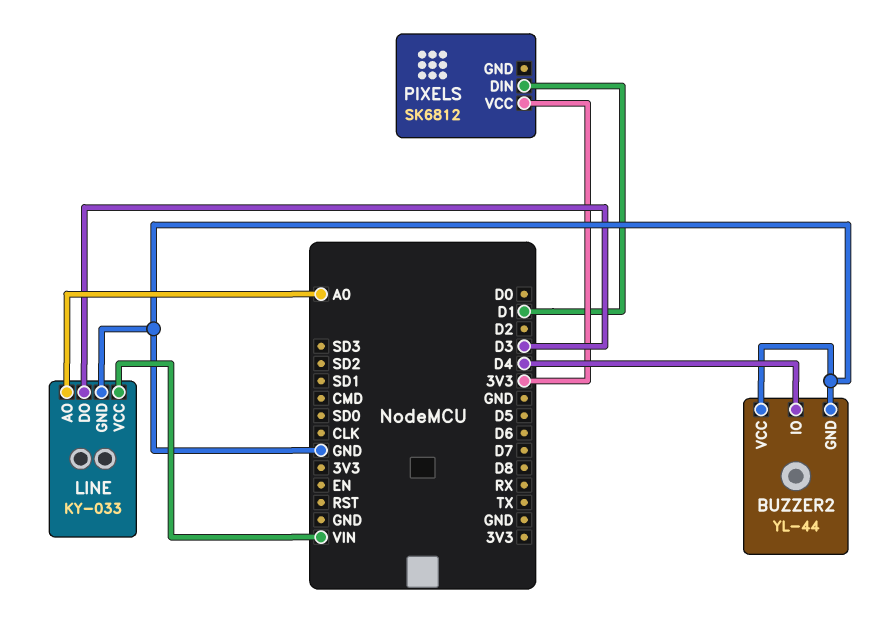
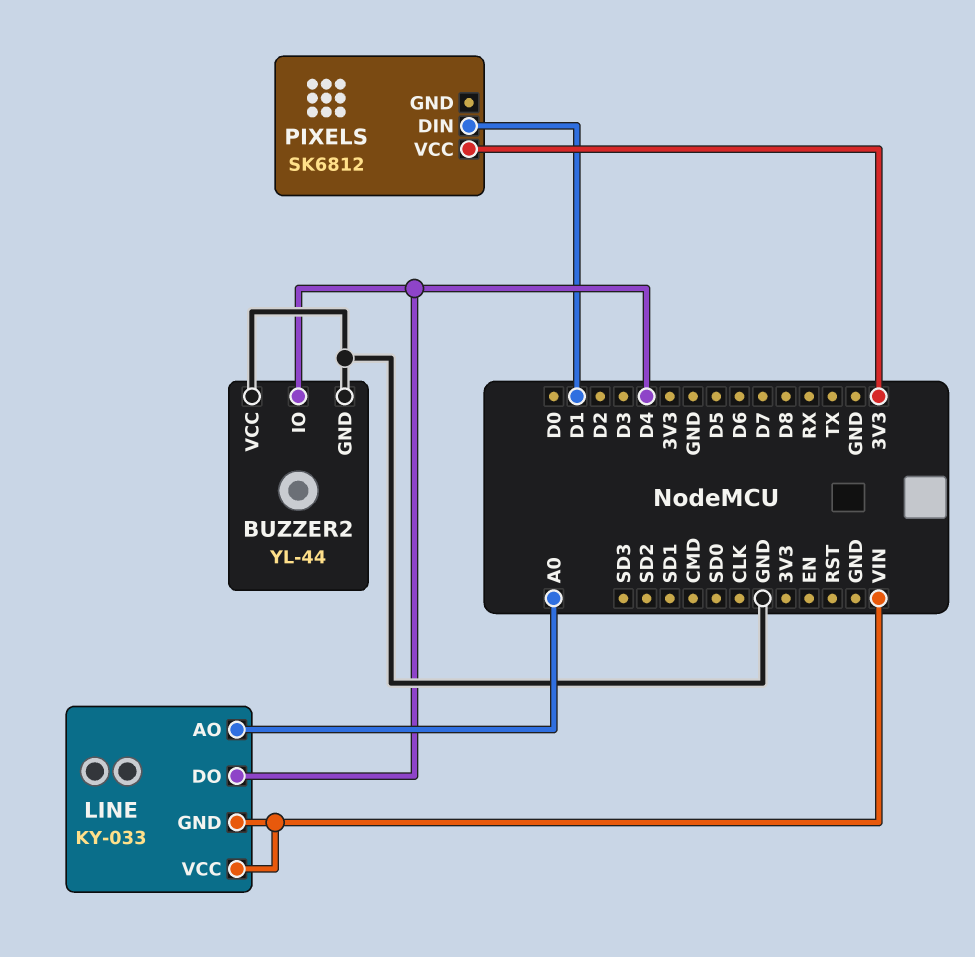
LINE pin DO: D3 -> D4
LINE pin GND: GND -> VIN

